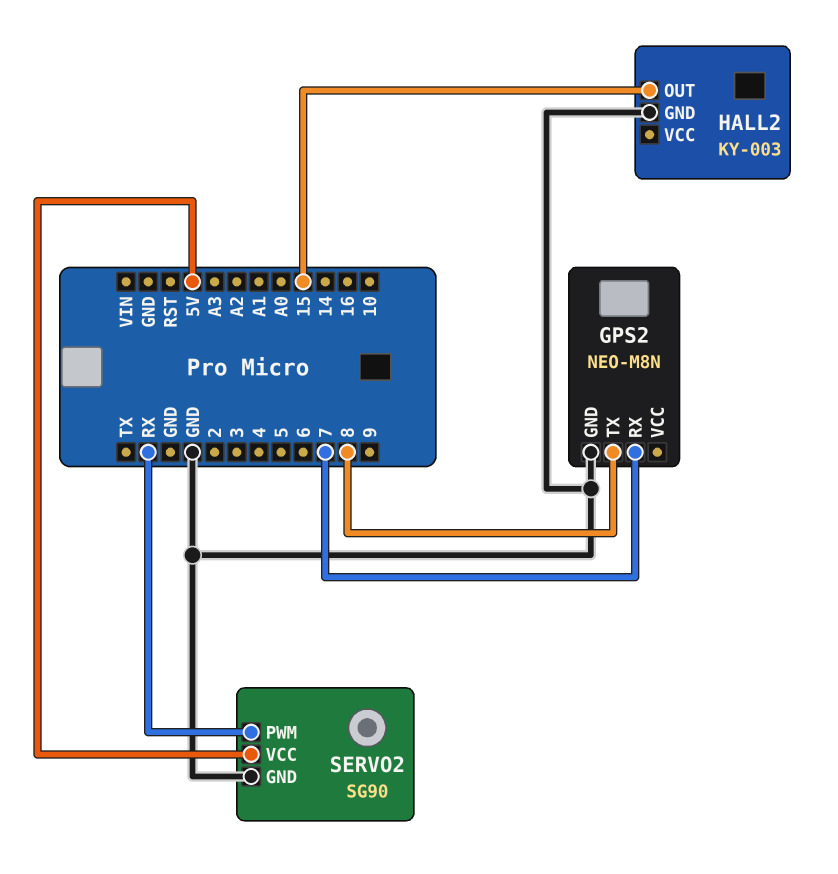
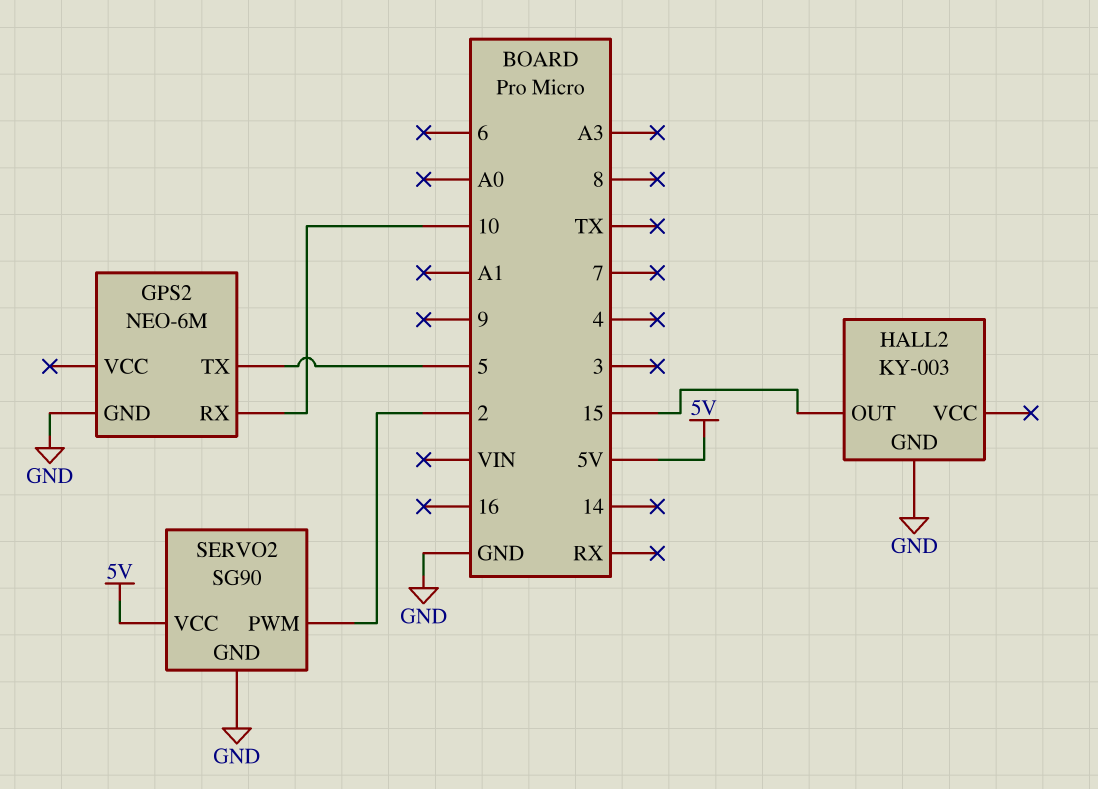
GPS2: NEO-M8N -> NEO-6M
GPS2 pin RX: 7 -> 10
GPS2 pin TX: 8 -> 5
SERVO2 pin PWM: RX -> 2

